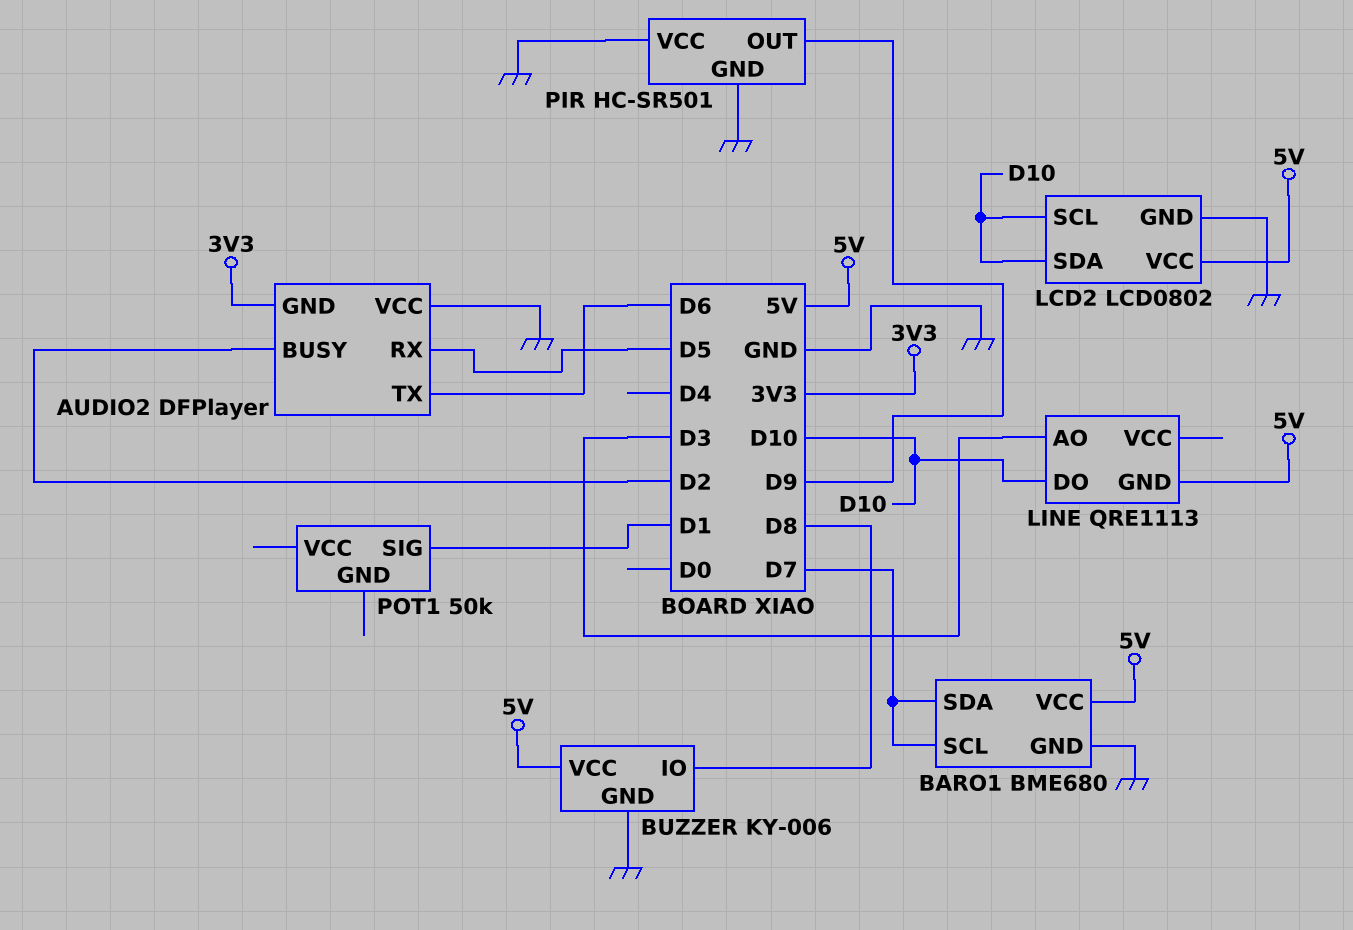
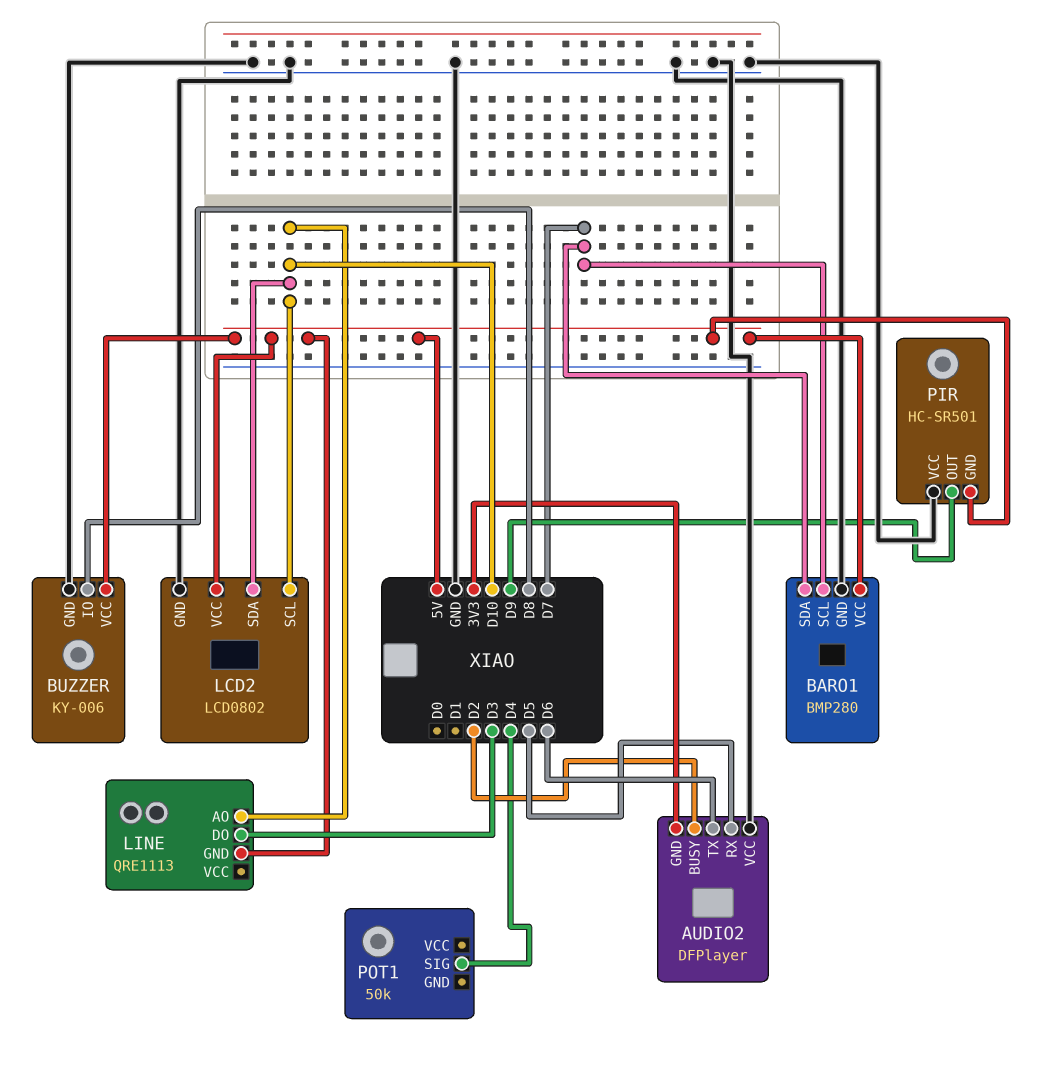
BARO1: BME680 -> BMP280
LINE pin AO: D3 -> D10
LINE pin DO: D10 -> D3
PIR pin GND: GND -> 5V
POT1 pin SIG: D1 -> D4

